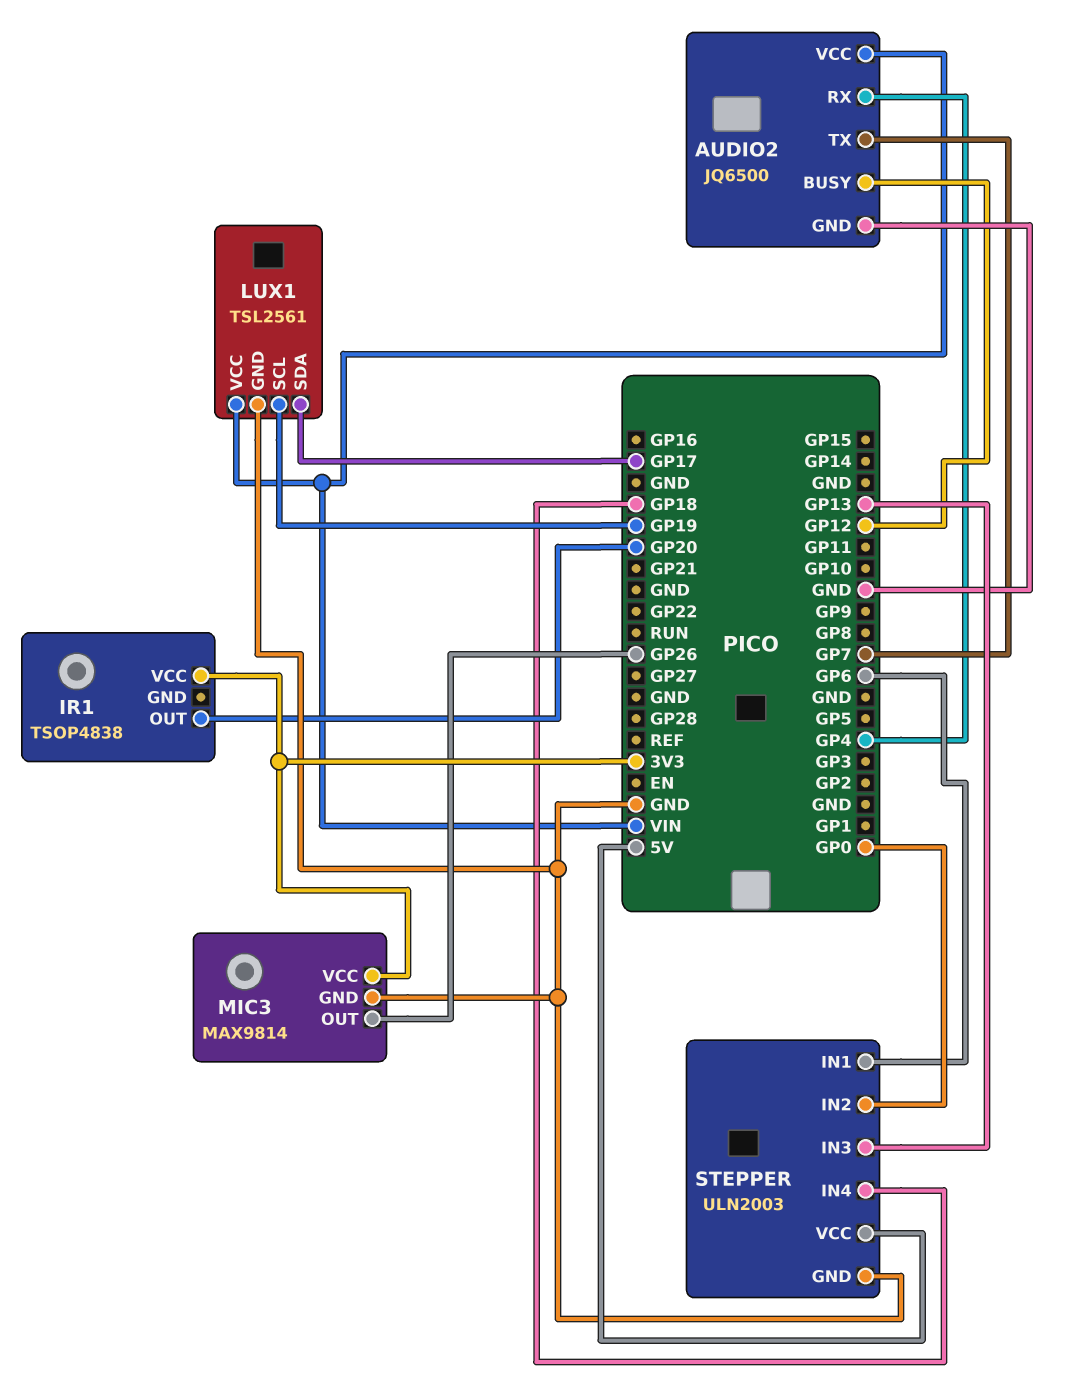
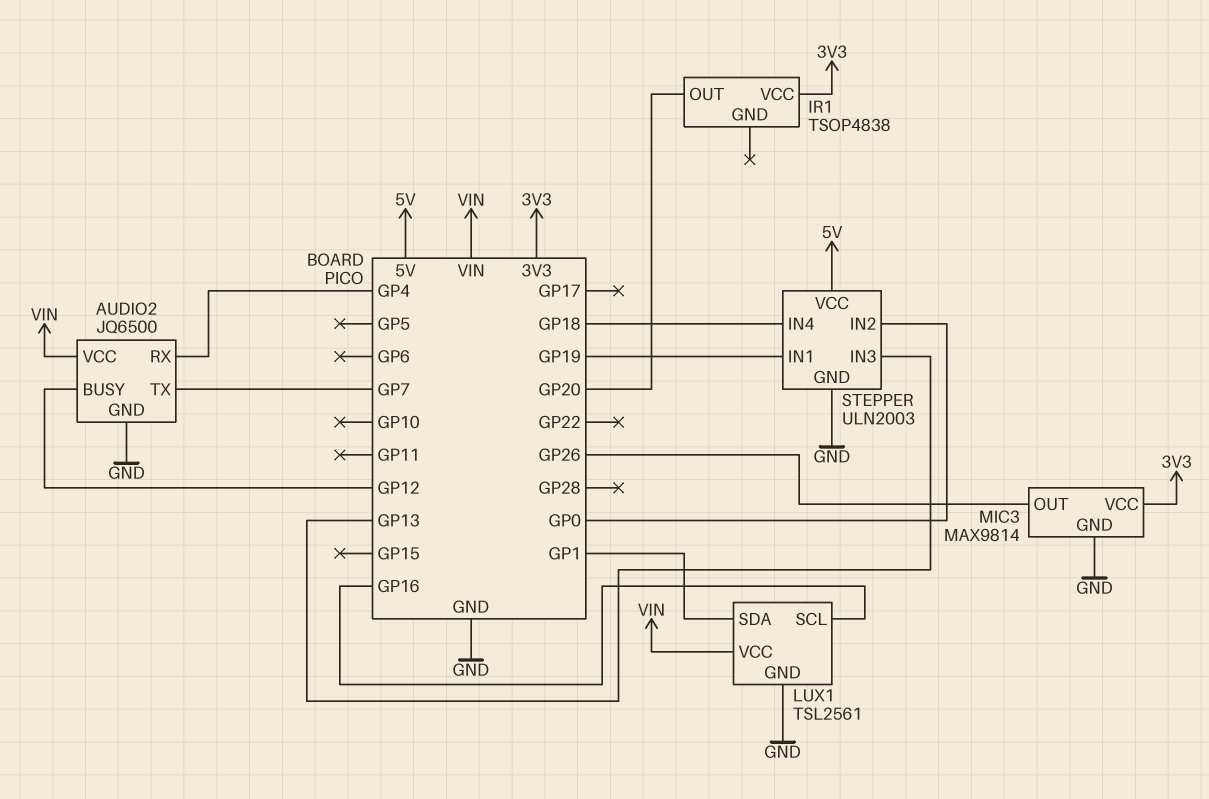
LUX1 pin SCL: GP19 -> GP16
LUX1 pin SDA: GP17 -> GP1
STEPPER pin IN1: GP6 -> GP19

